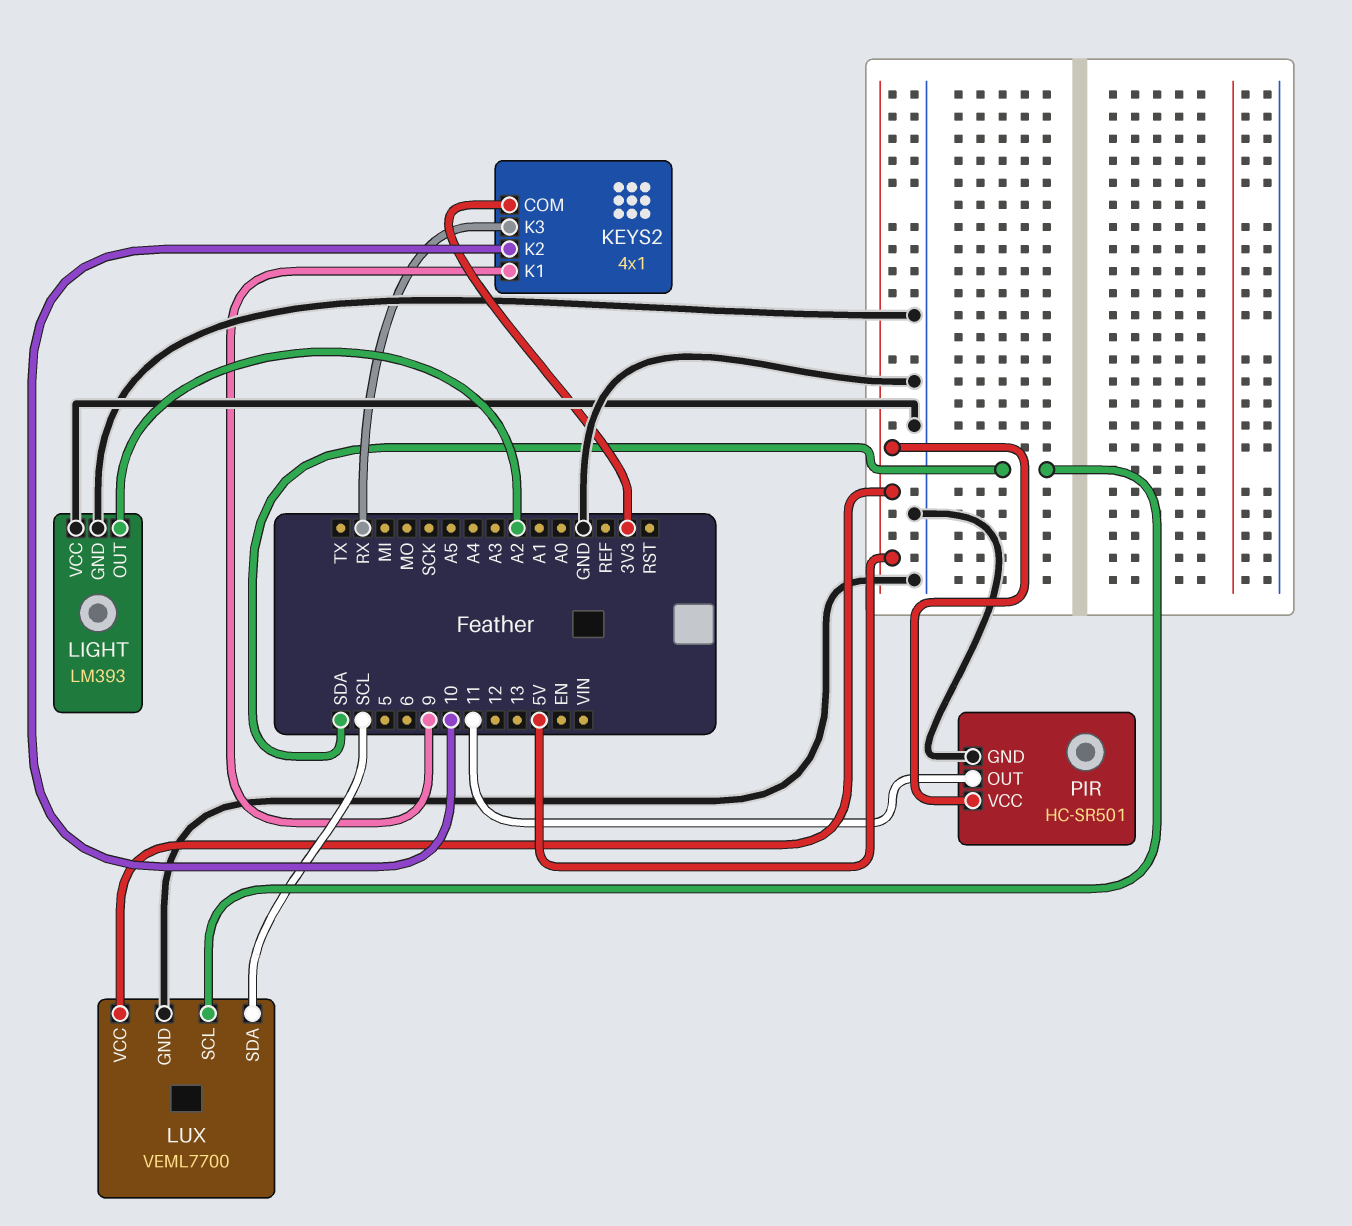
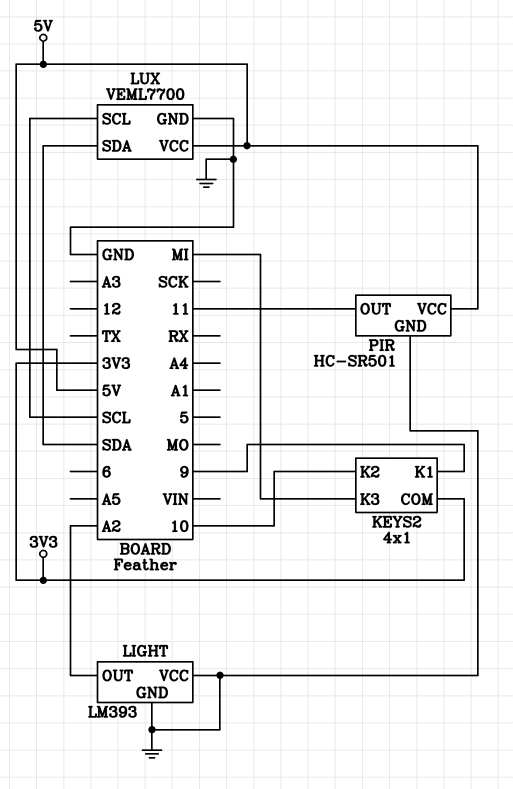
KEYS2 pin K3: RX -> MI
LUX pin SCL: SDA -> SCL
LUX pin SDA: SCL -> SDA

